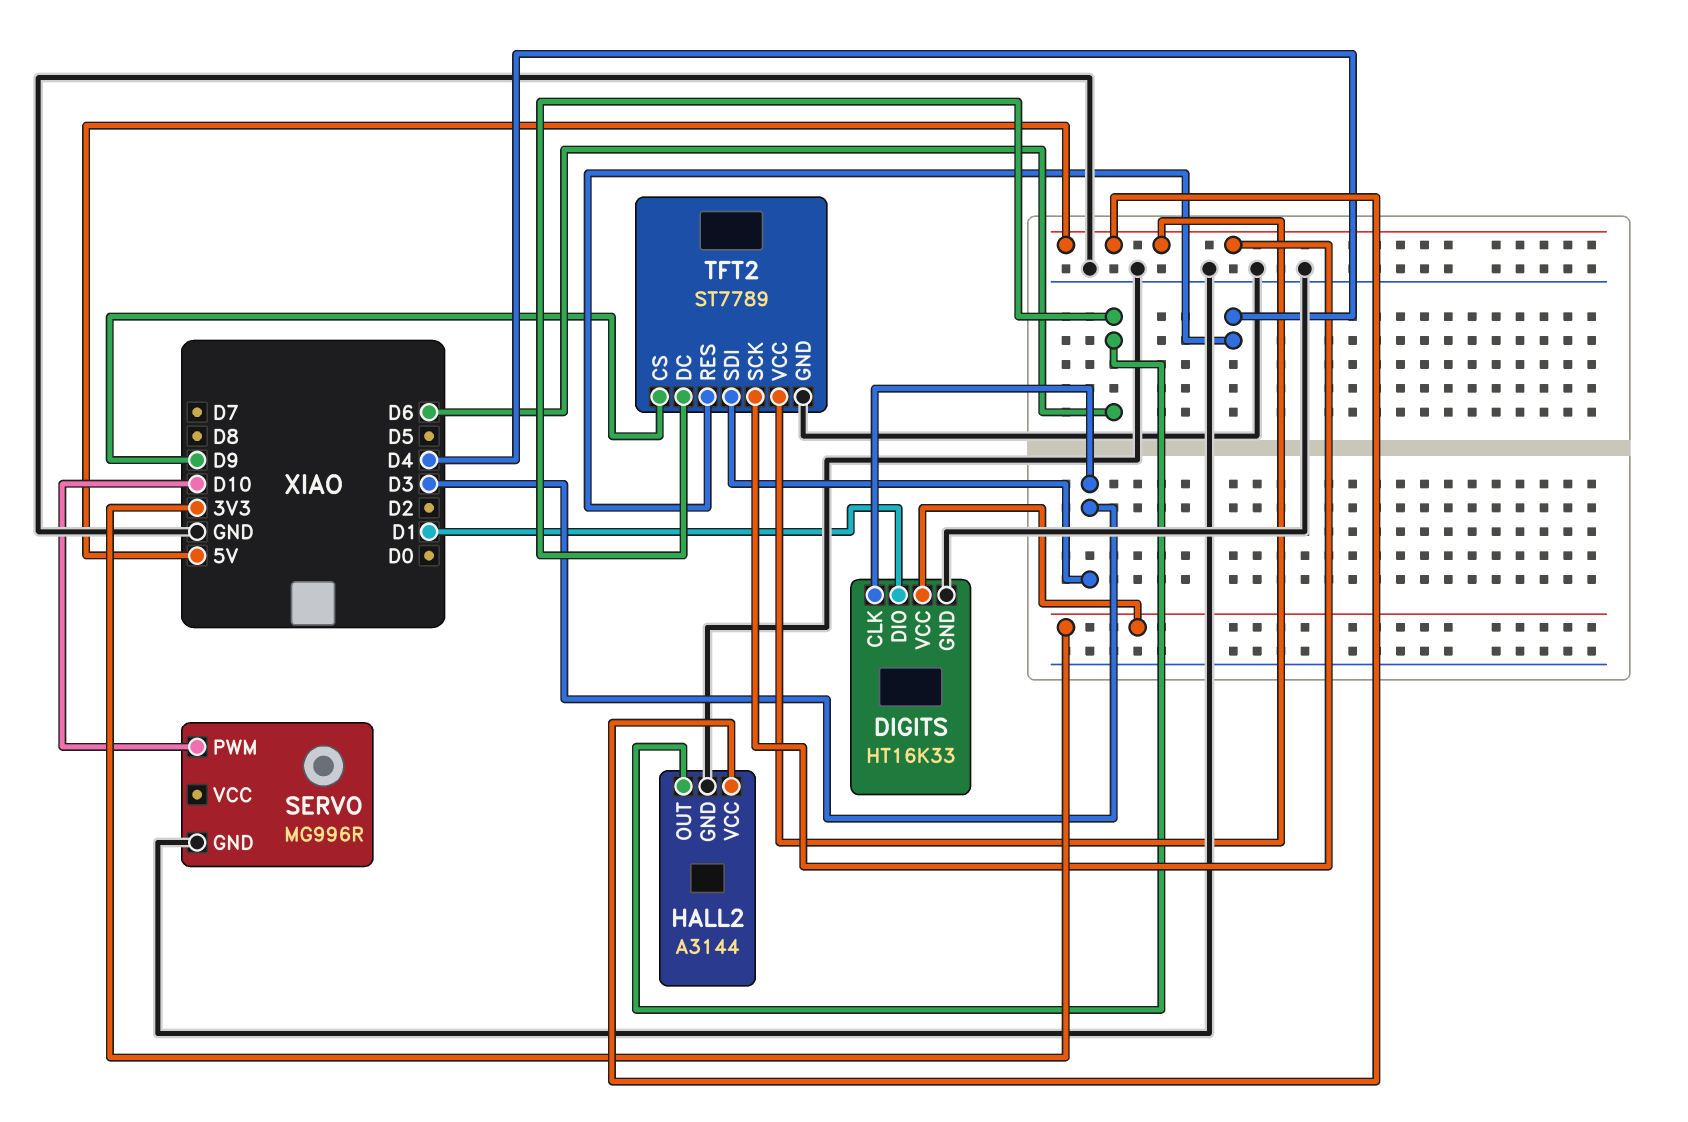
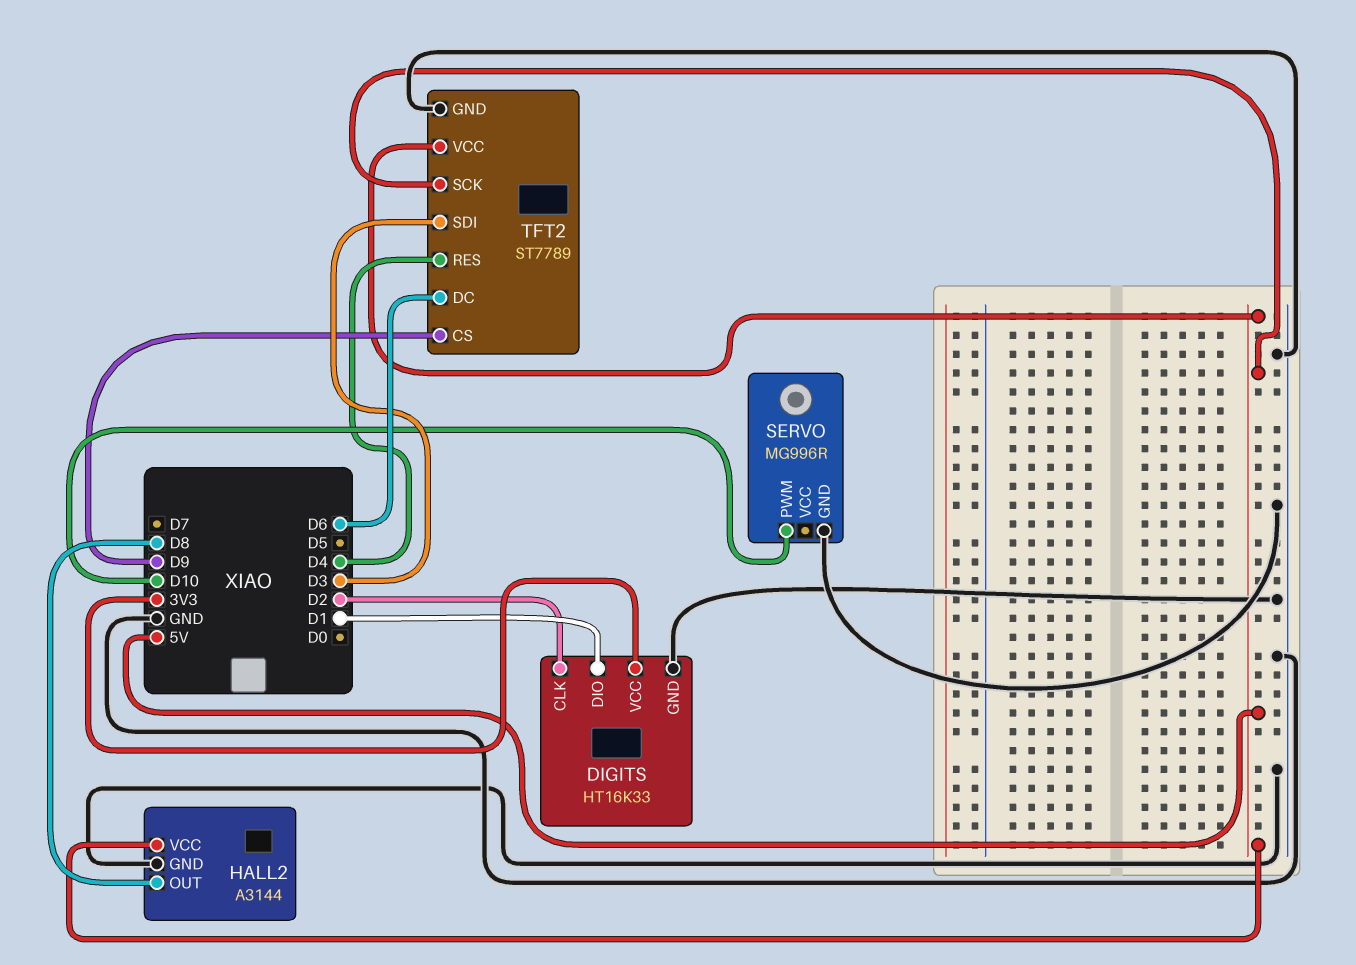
DIGITS pin CLK: D3 -> D2
HALL2 pin OUT: D6 -> D8

